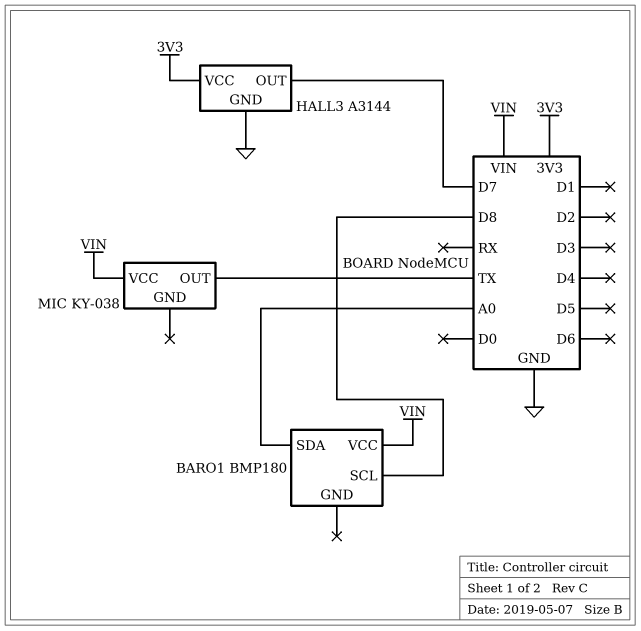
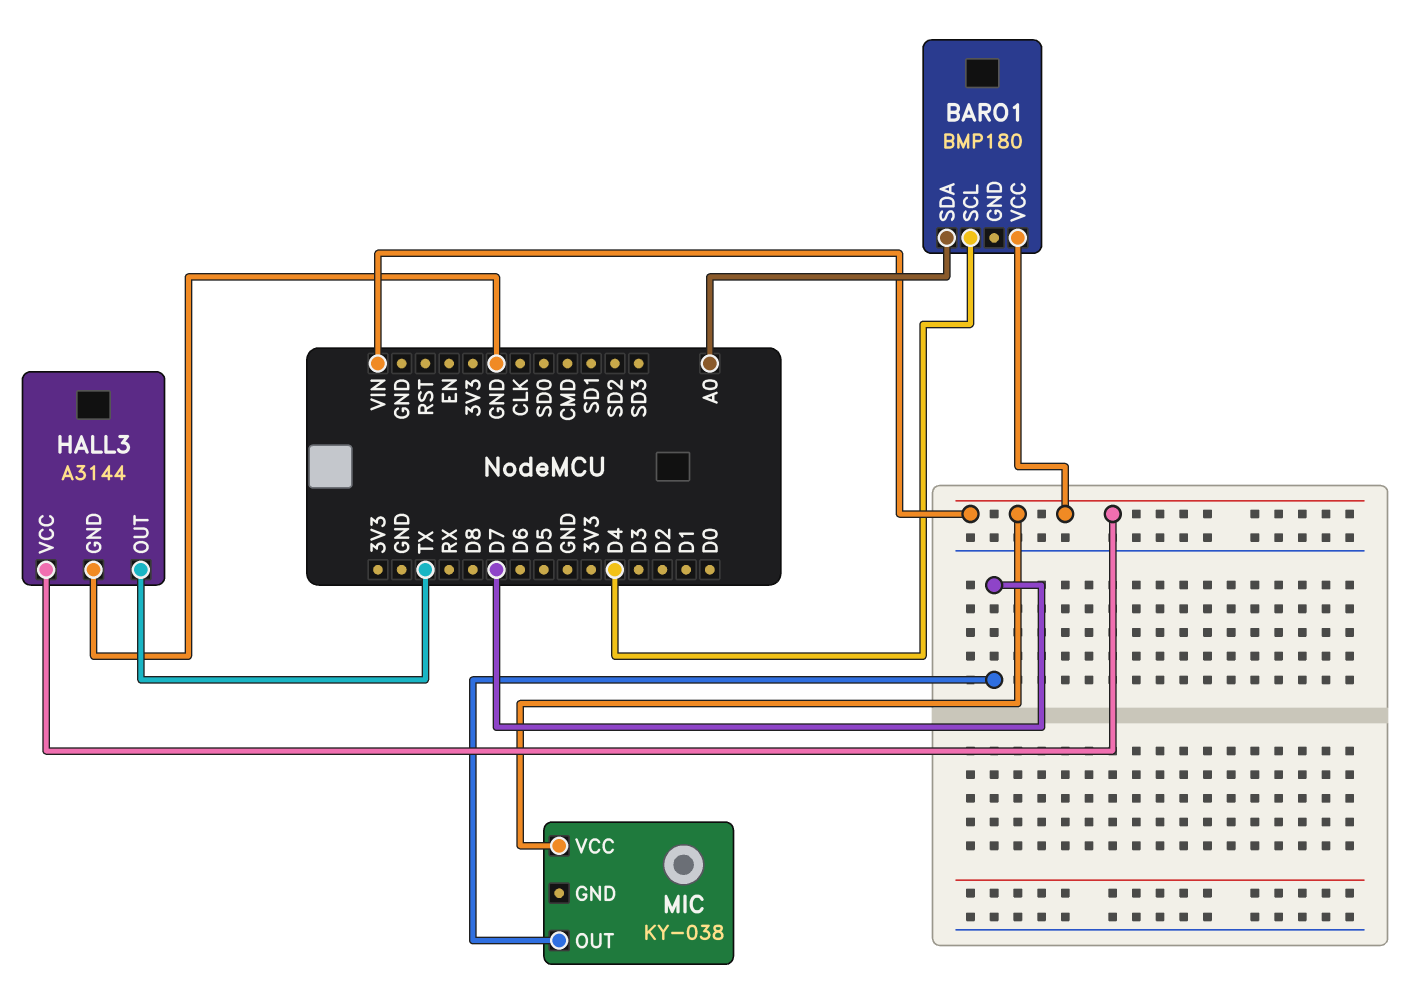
BARO1 pin SCL: D8 -> D4
HALL3 pin OUT: D7 -> TX
HALL3 pin VCC: 3V3 -> VIN
MIC pin OUT: TX -> D7

